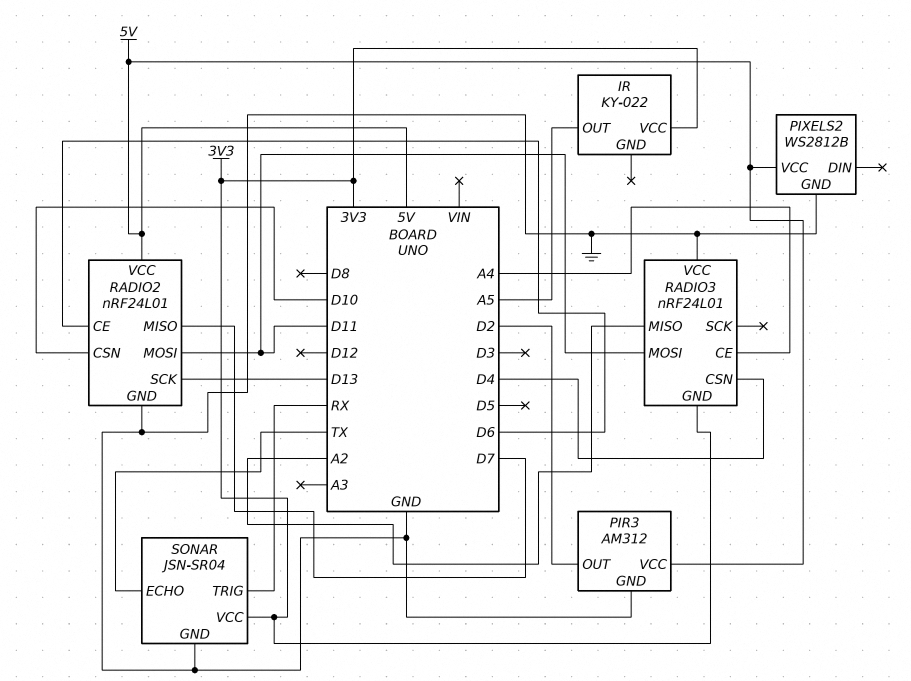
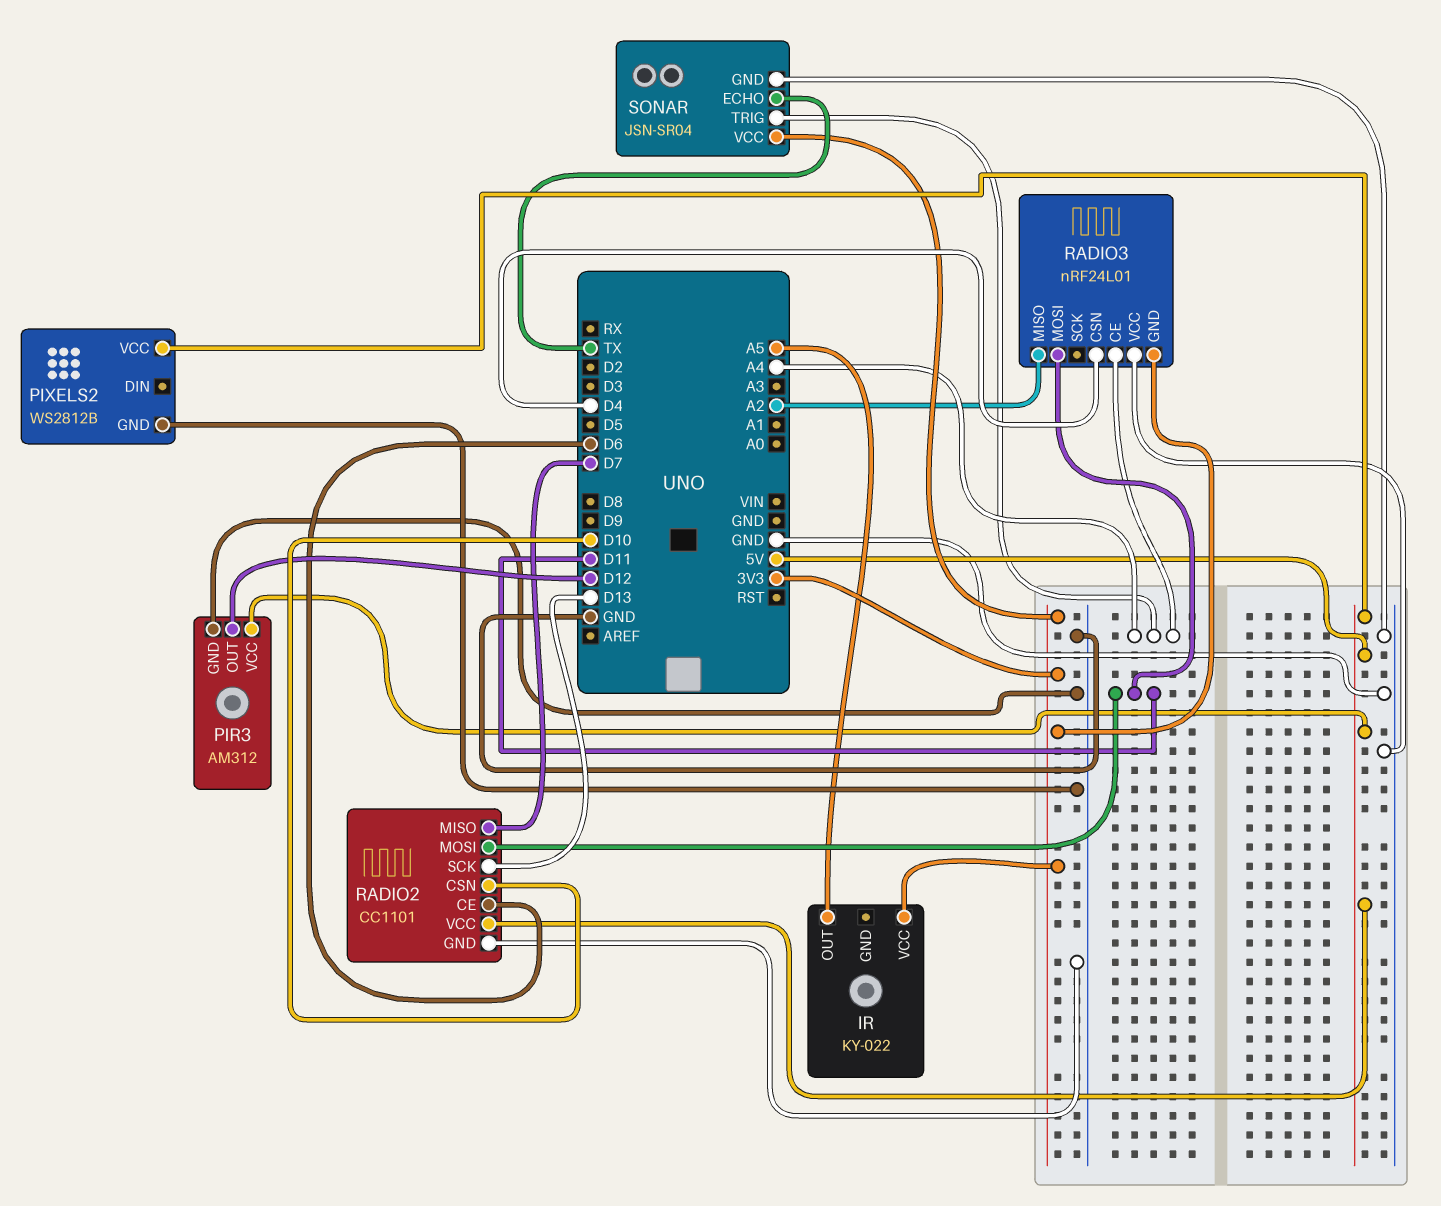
PIR3 pin OUT: D2 -> D12
RADIO2: nRF24L01 -> CC1101
SONAR pin TRIG: RX -> A4

